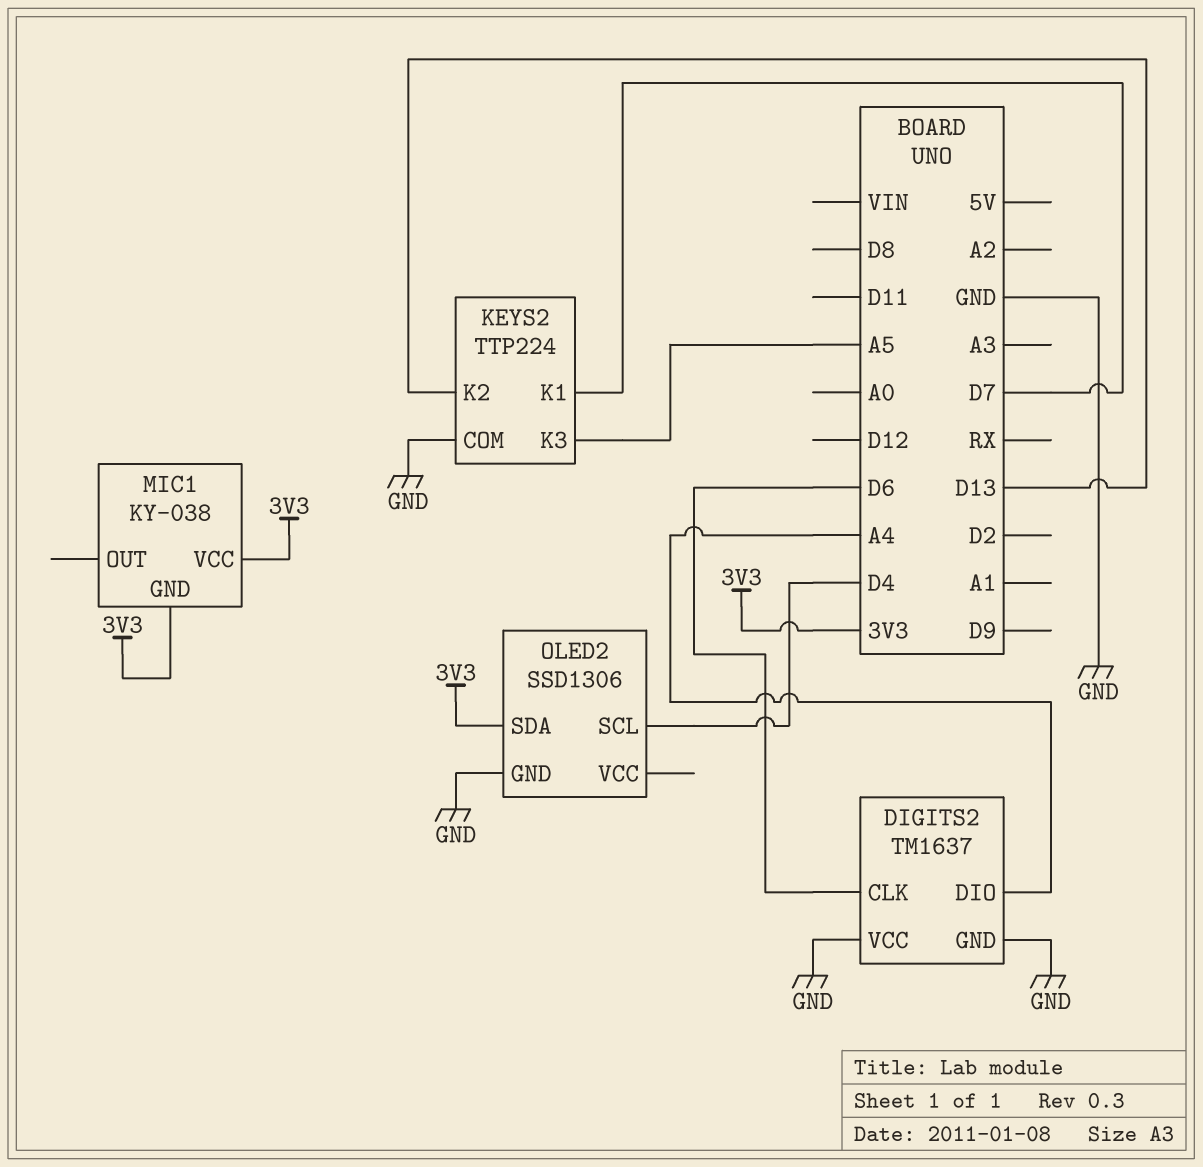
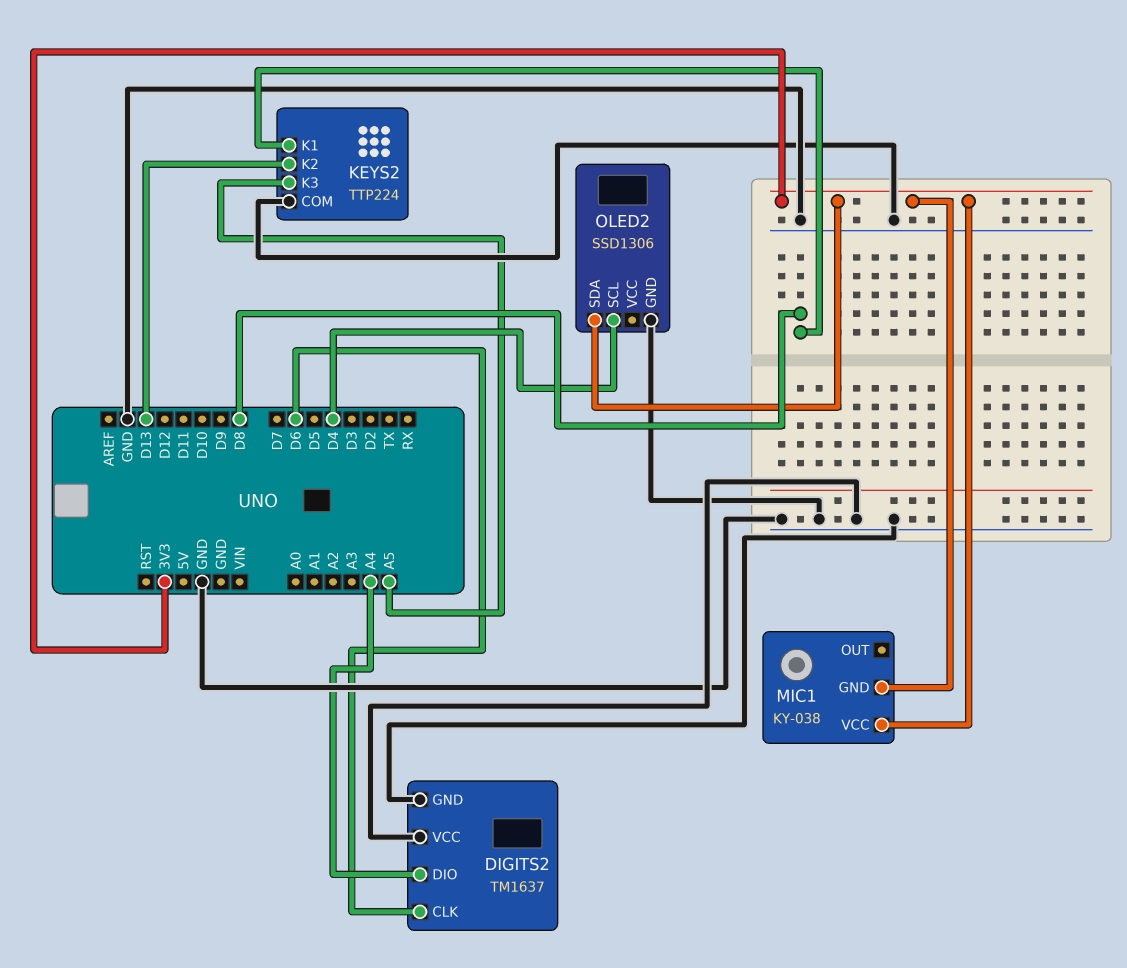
KEYS2 pin K1: D7 -> D8

